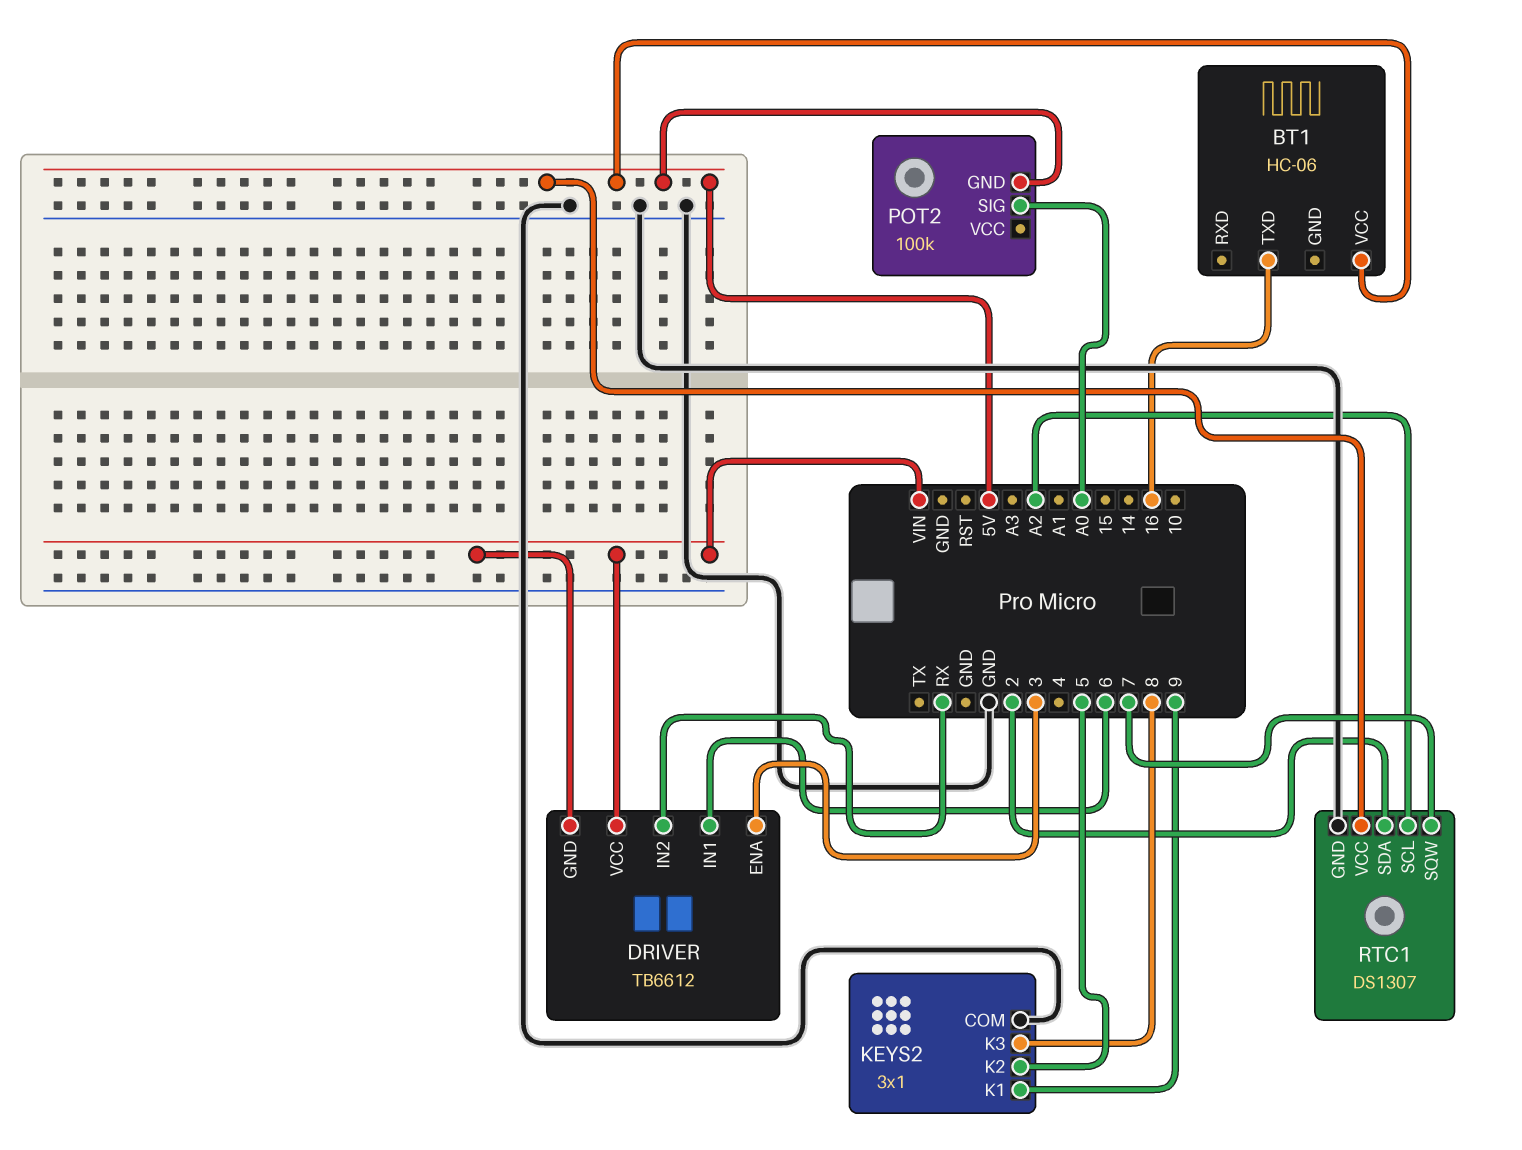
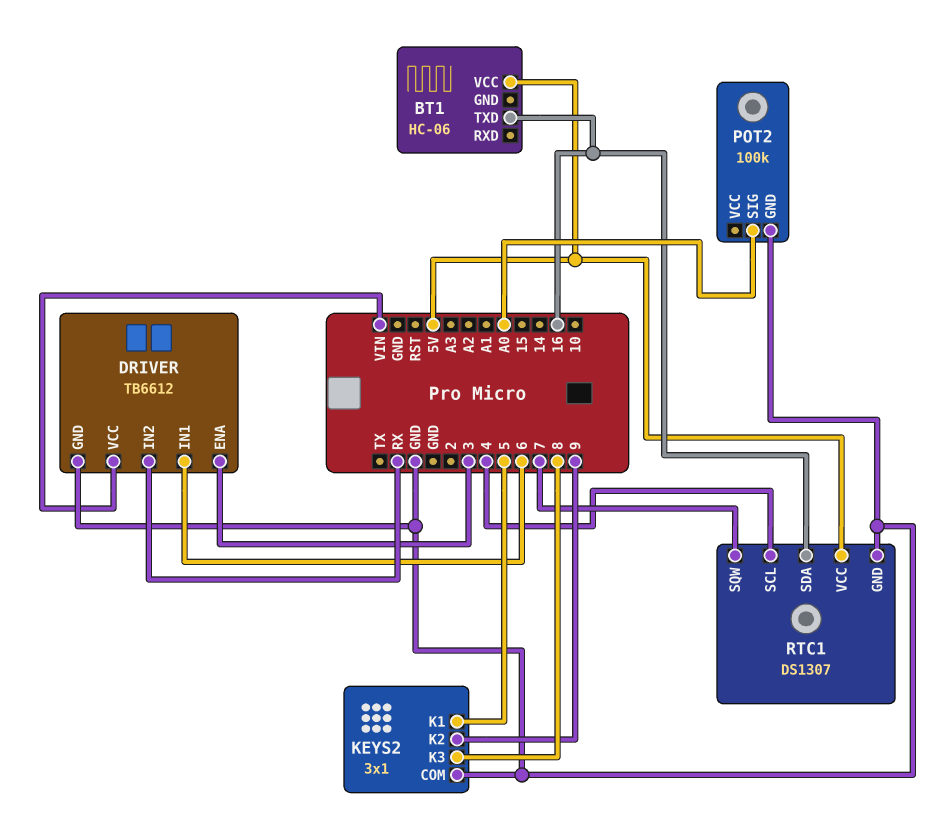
DRIVER pin GND: VIN -> GND
KEYS2 pin K1: 9 -> 5
KEYS2 pin K2: 5 -> 9
POT2 pin GND: 5V -> GND
RTC1 pin SCL: A2 -> 4
RTC1 pin SDA: 2 -> 16

